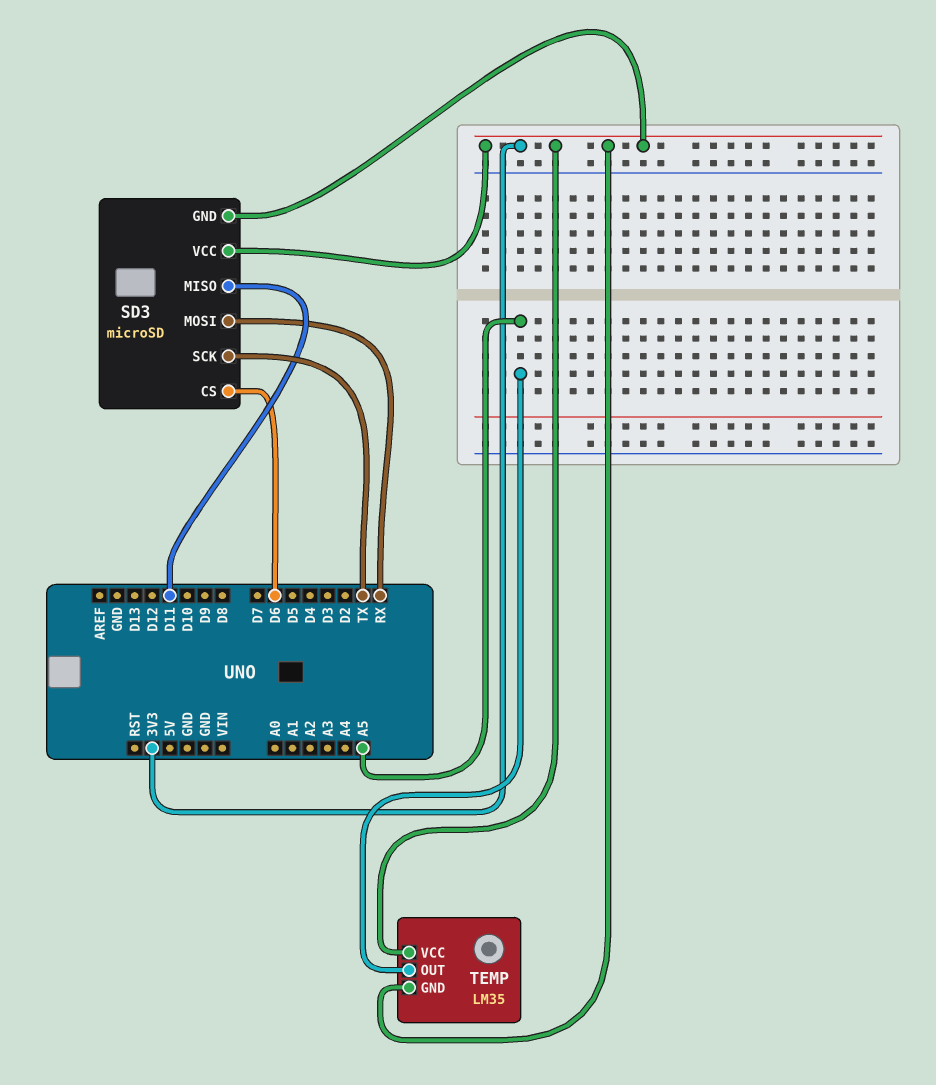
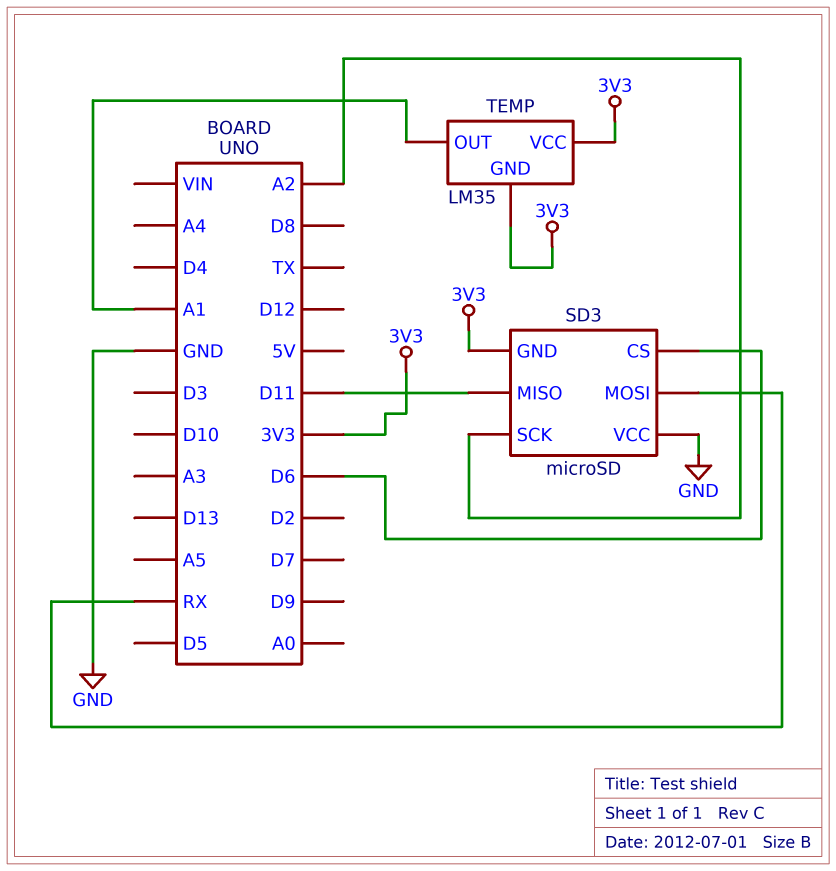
SD3 pin SCK: TX -> A2
SD3 pin VCC: 3V3 -> GND
TEMP pin OUT: A5 -> A1

